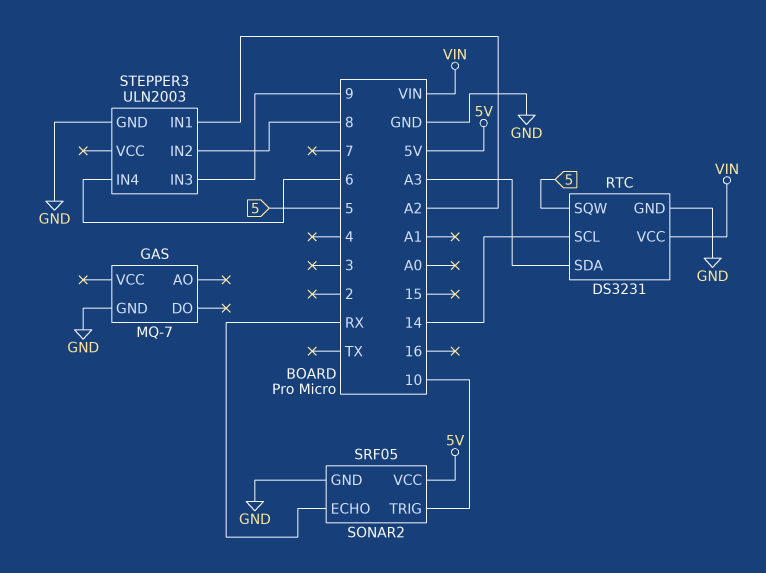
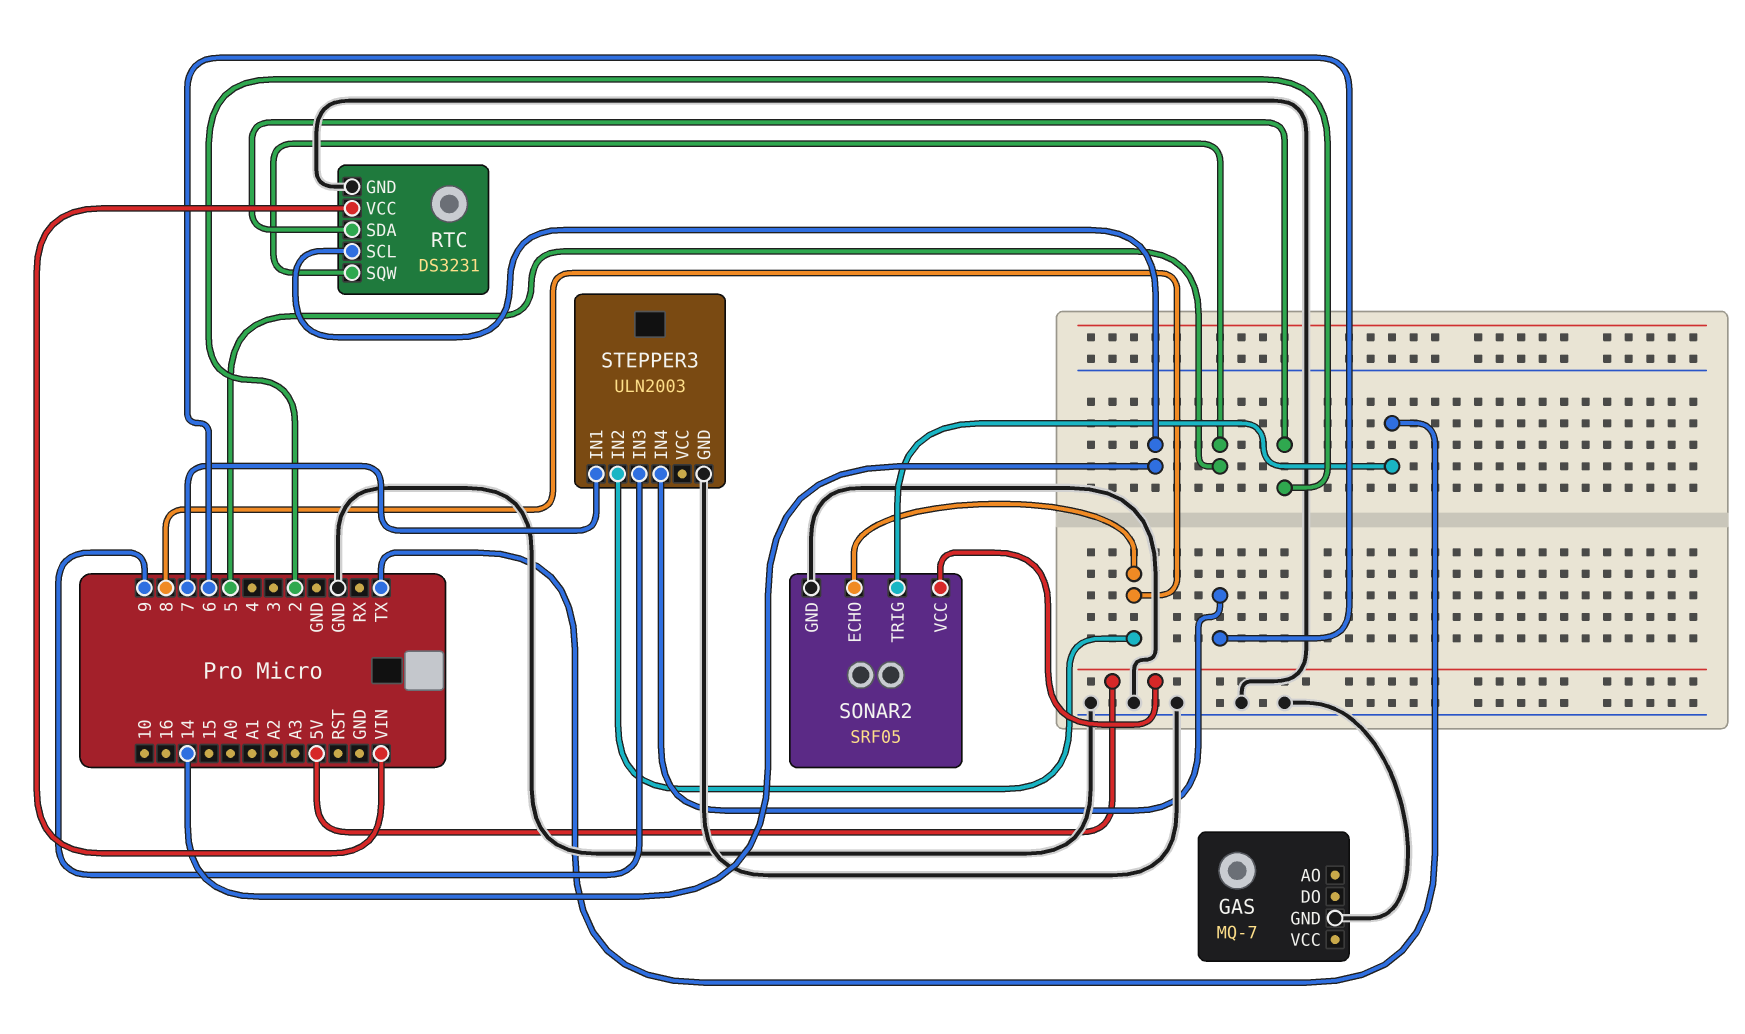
RTC pin SDA: A3 -> 2
SONAR2 pin ECHO: RX -> 8
SONAR2 pin TRIG: 10 -> TX
STEPPER3 pin IN1: A2 -> 7

